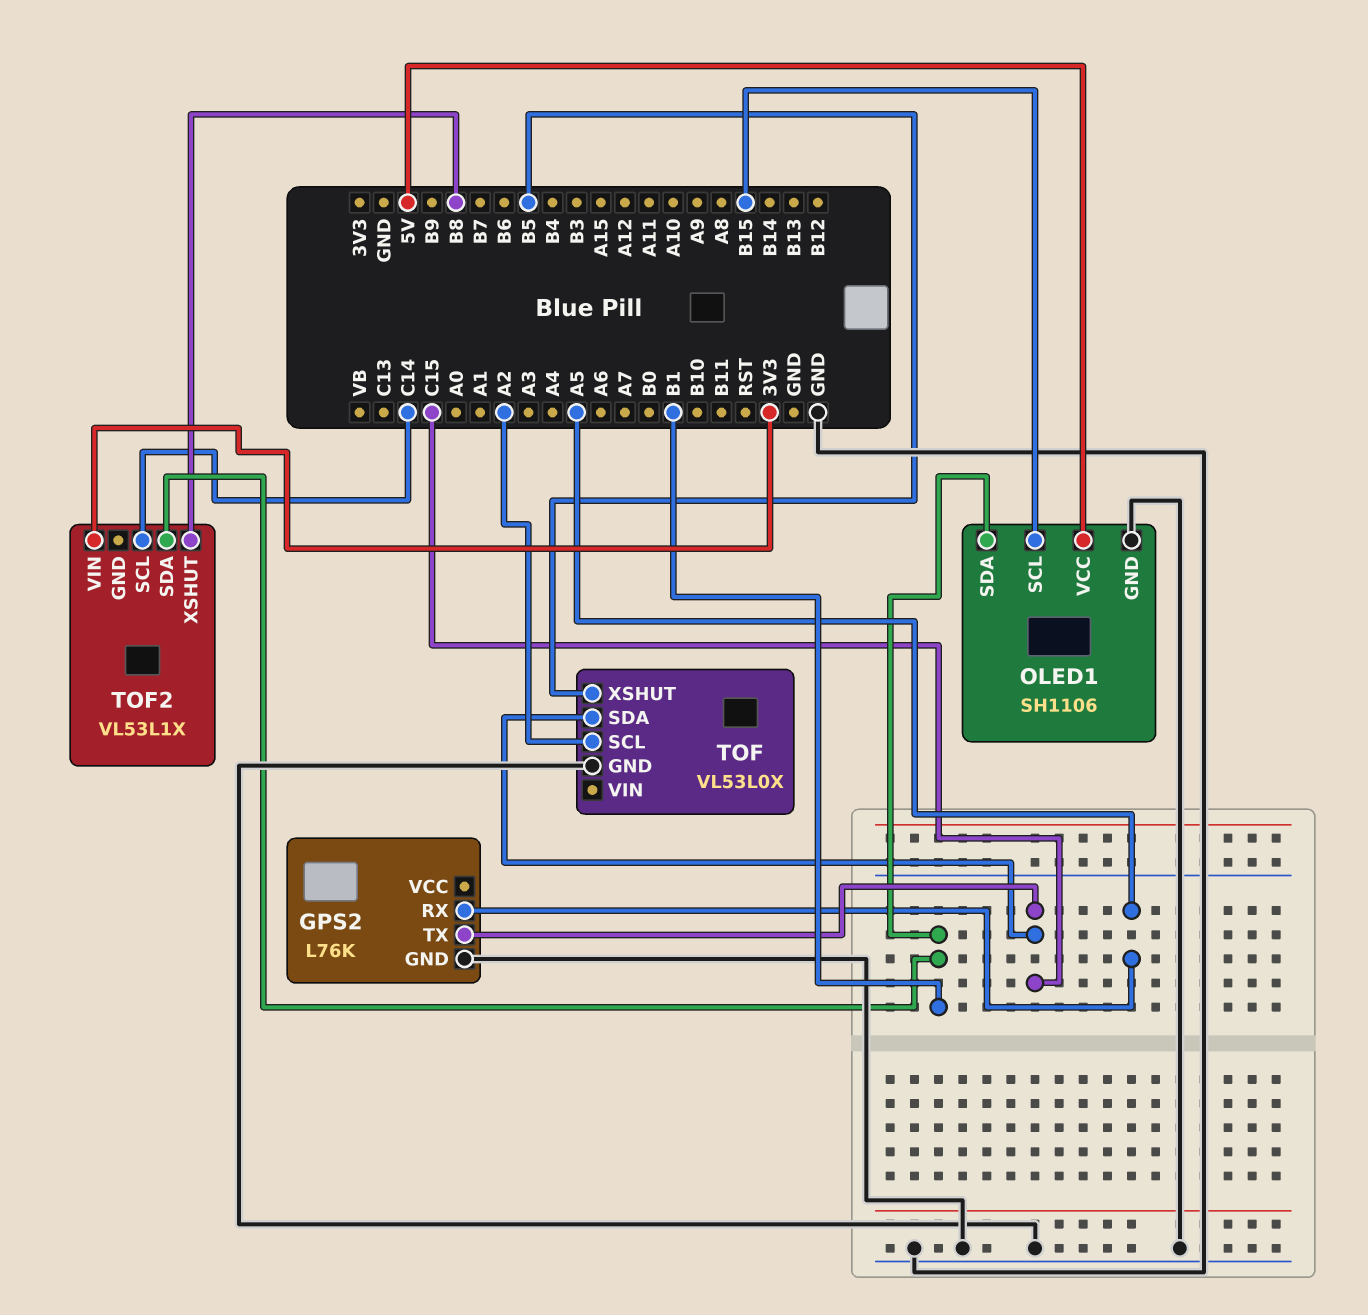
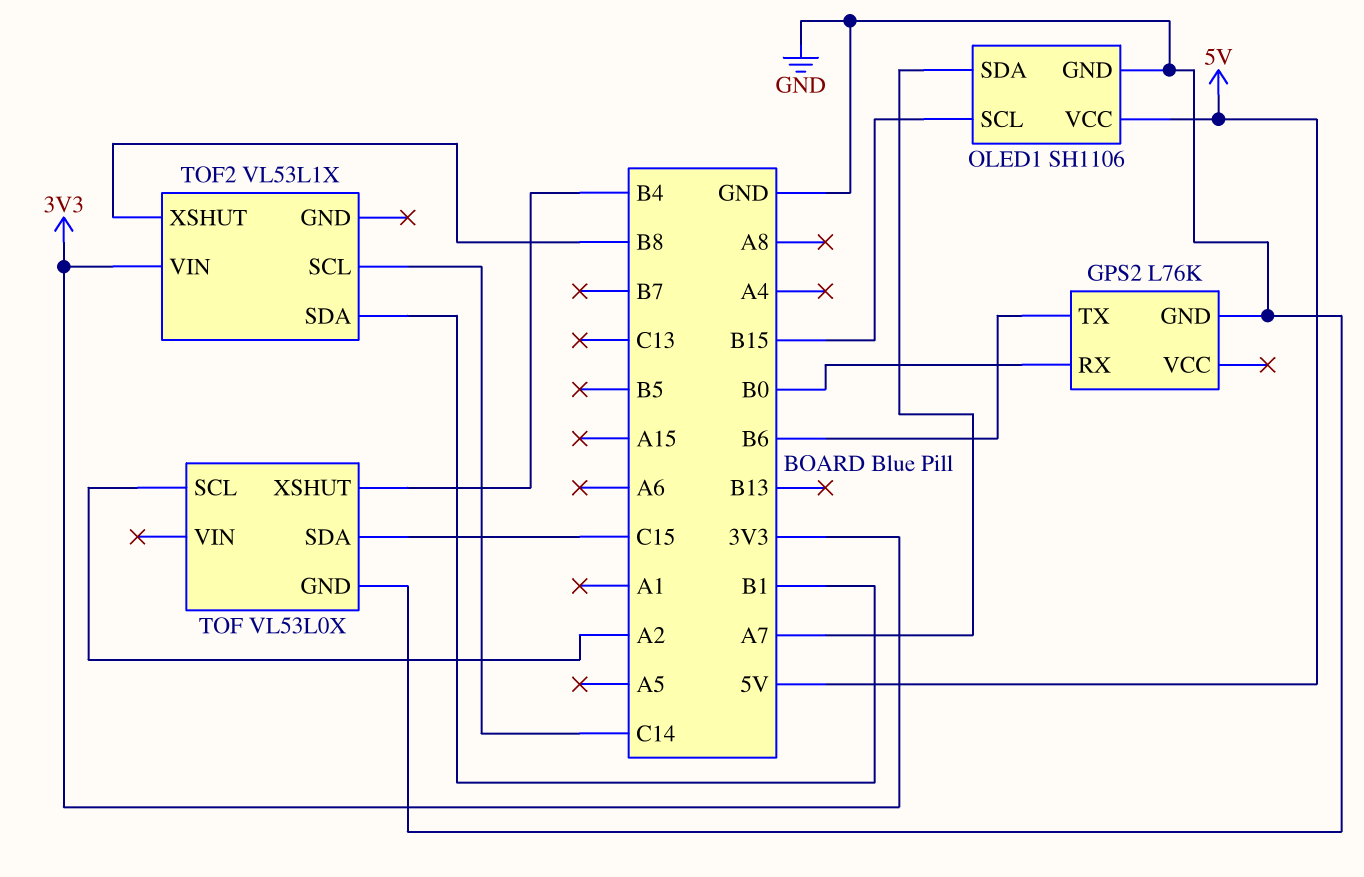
GPS2 pin RX: A5 -> B0
GPS2 pin TX: C15 -> B6
OLED1 pin SDA: B1 -> A7
TOF pin XSHUT: B5 -> B4

